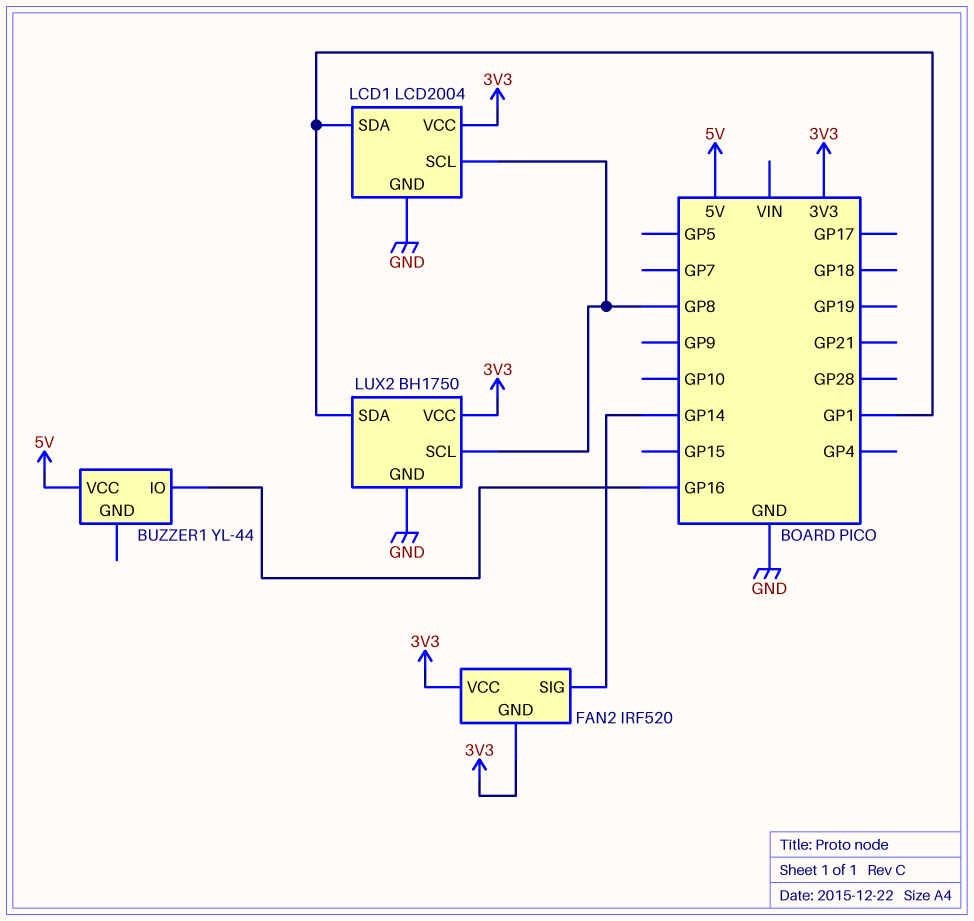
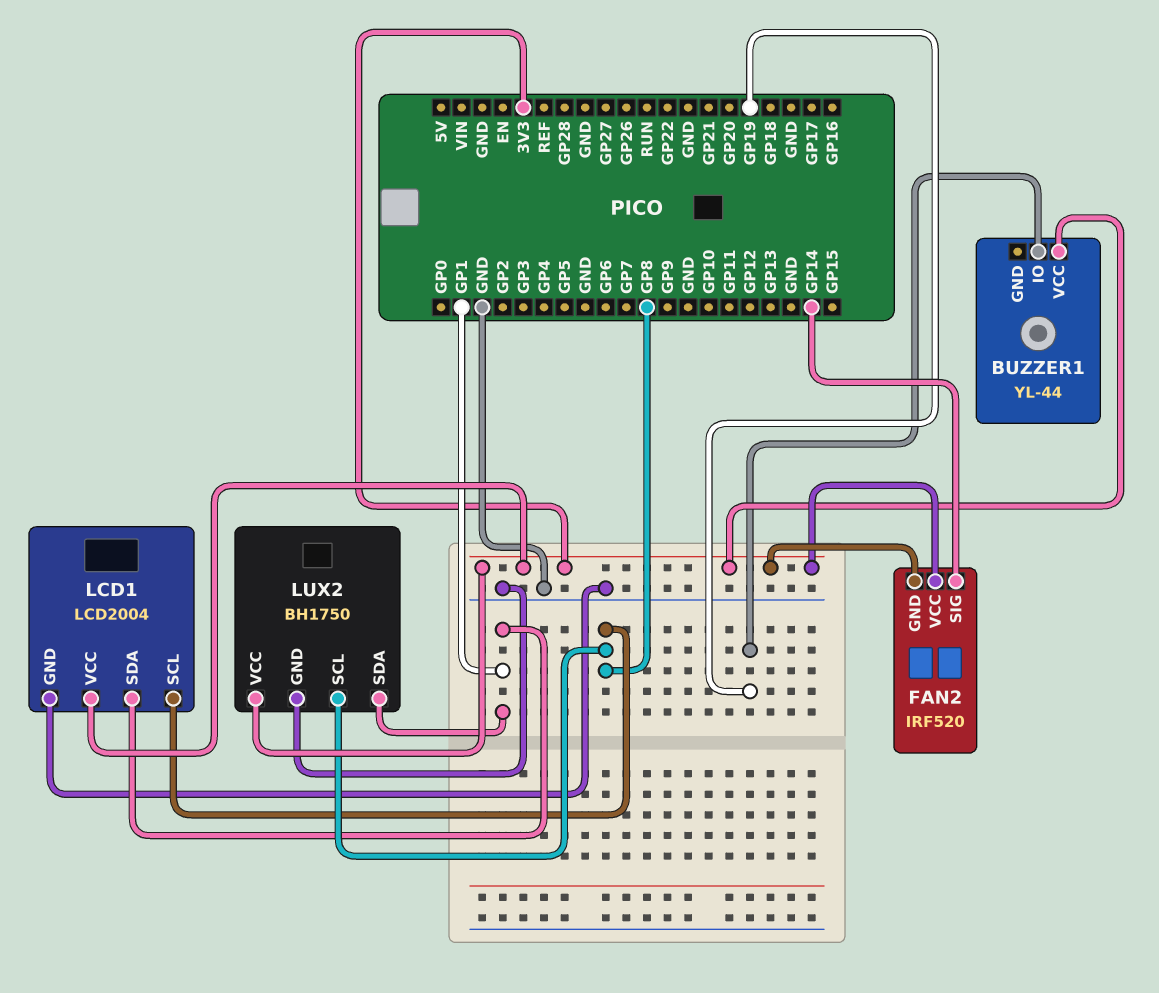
BUZZER1 pin IO: GP16 -> GP19
BUZZER1 pin VCC: 5V -> 3V3

